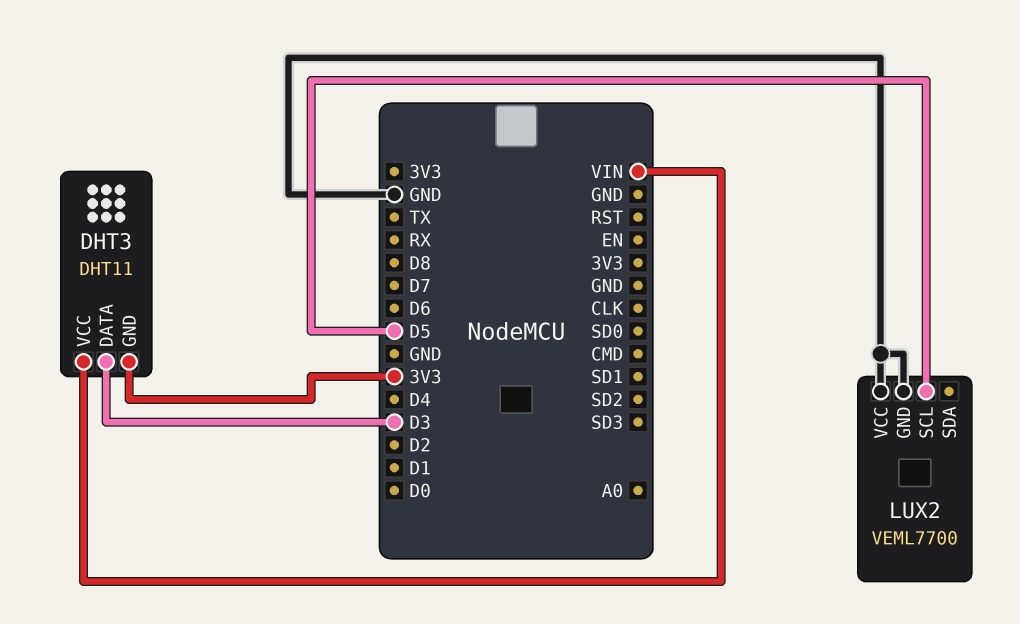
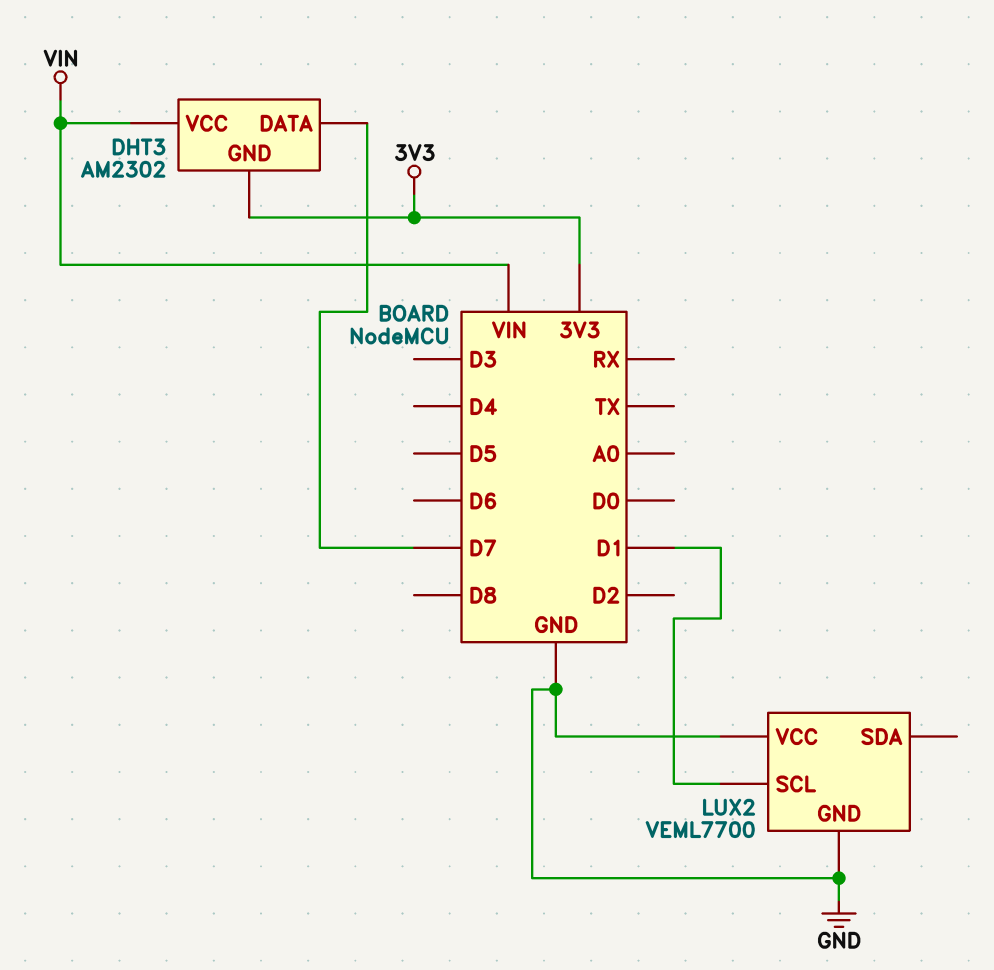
DHT3: DHT11 -> AM2302
DHT3 pin DATA: D3 -> D7
LUX2 pin SCL: D5 -> D1

